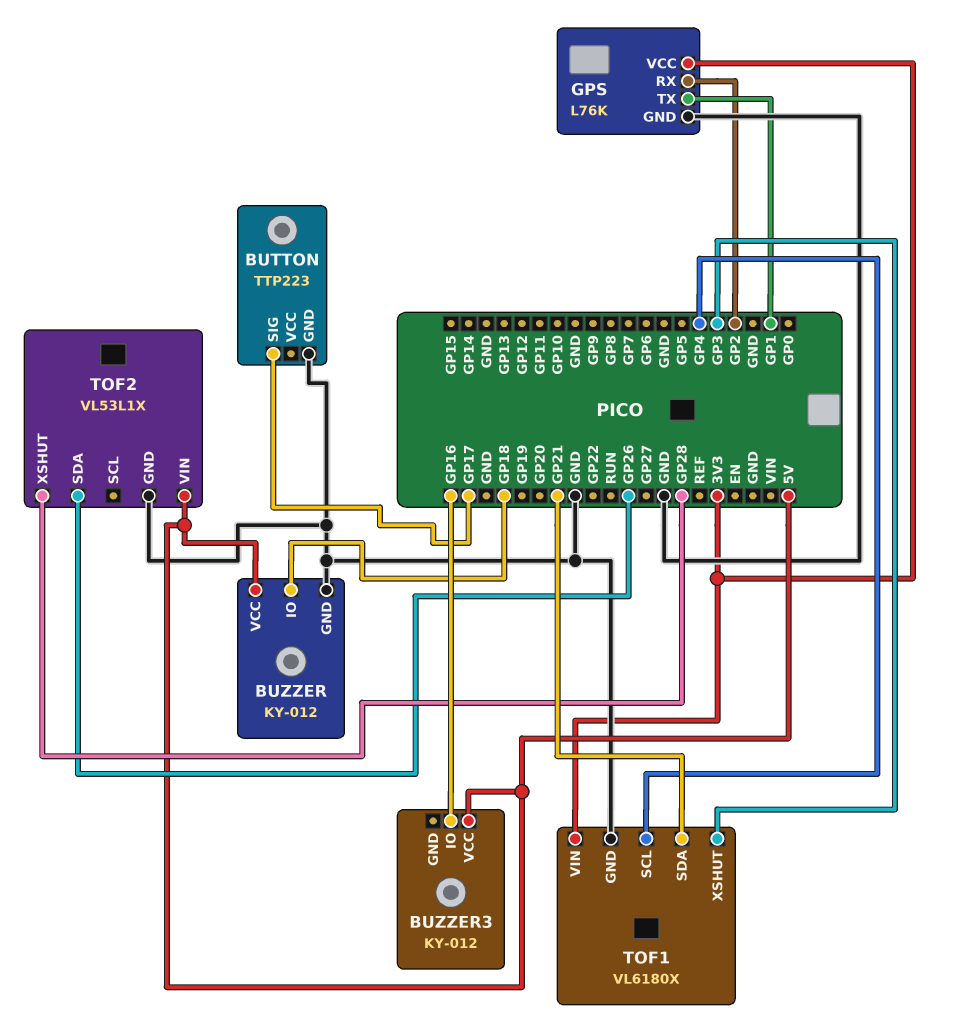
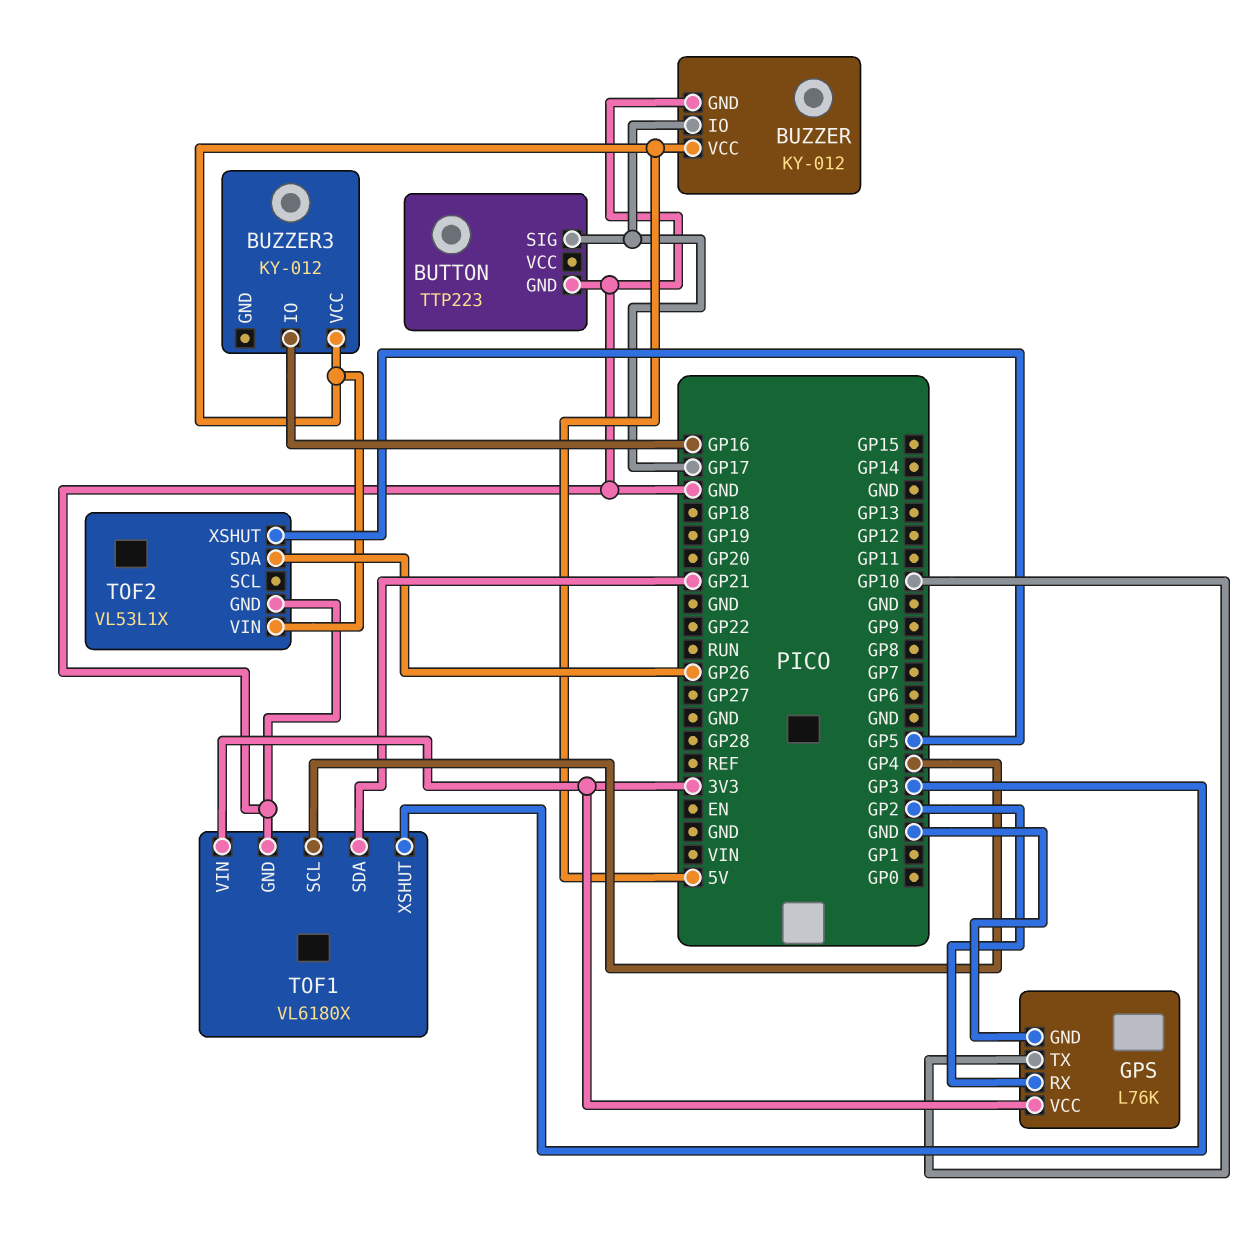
BUZZER pin IO: GP18 -> GP17
GPS pin TX: GP1 -> GP10
TOF2 pin XSHUT: GP28 -> GP5

